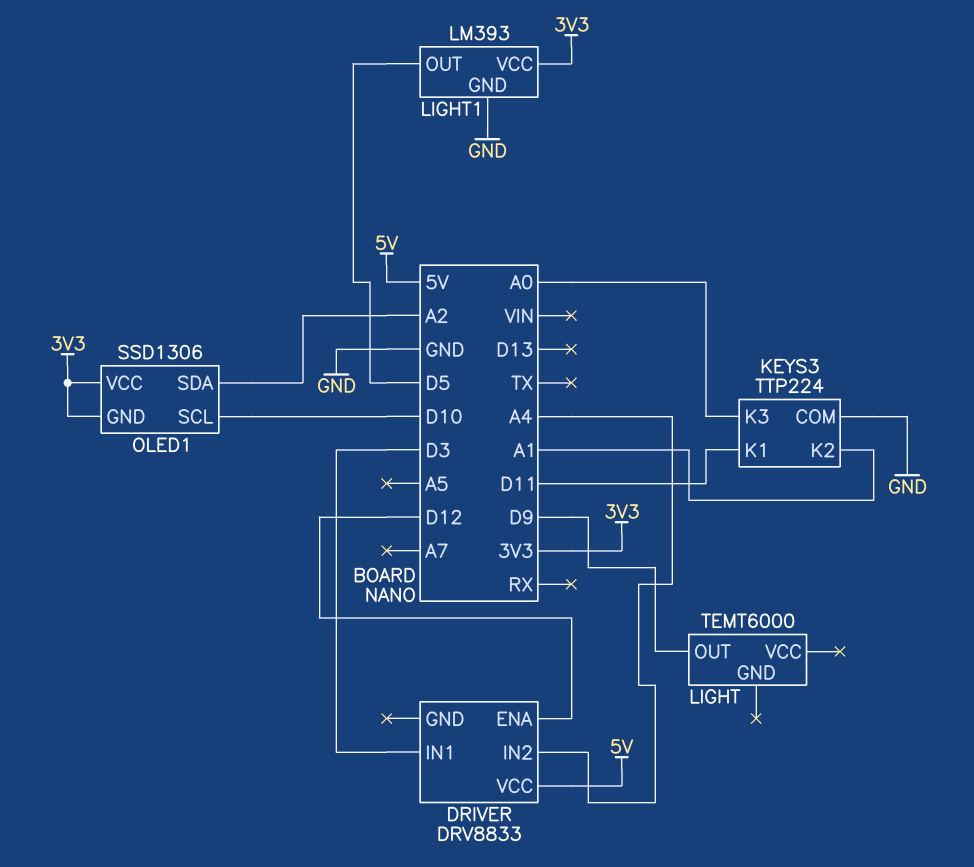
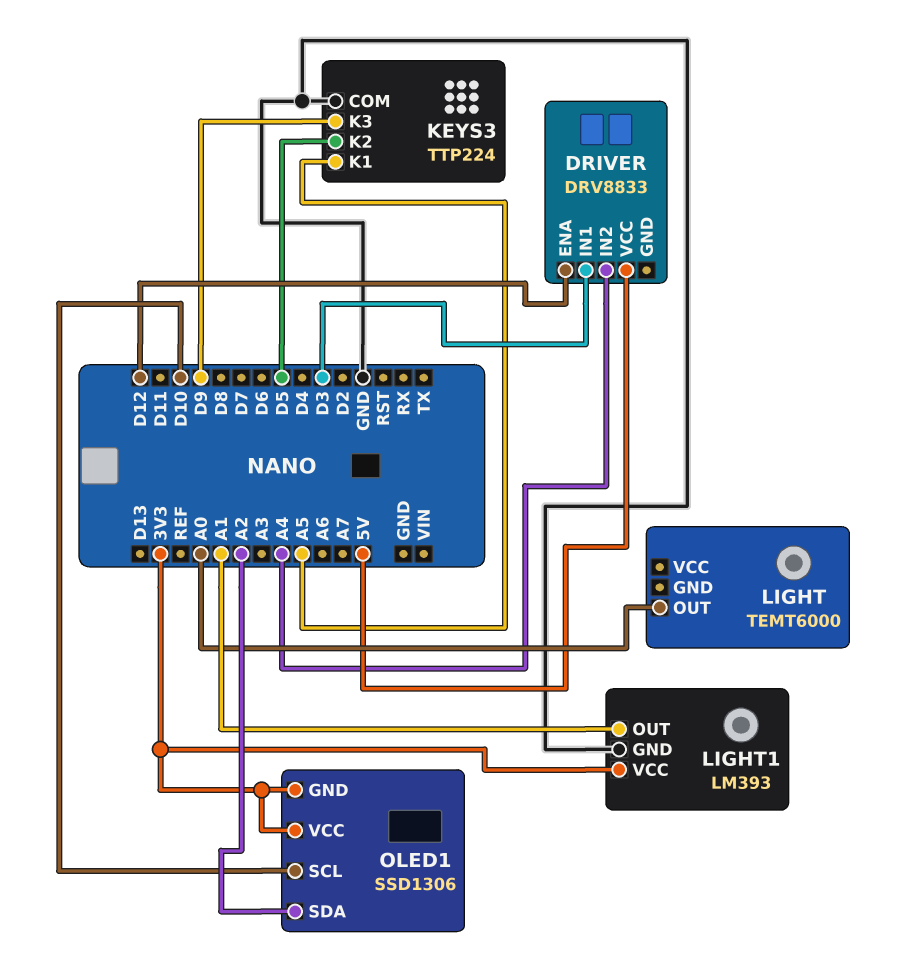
KEYS3 pin K1: D11 -> A5
KEYS3 pin K2: A1 -> D5
KEYS3 pin K3: A0 -> D9
LIGHT pin OUT: D9 -> A0
LIGHT1 pin OUT: D5 -> A1

